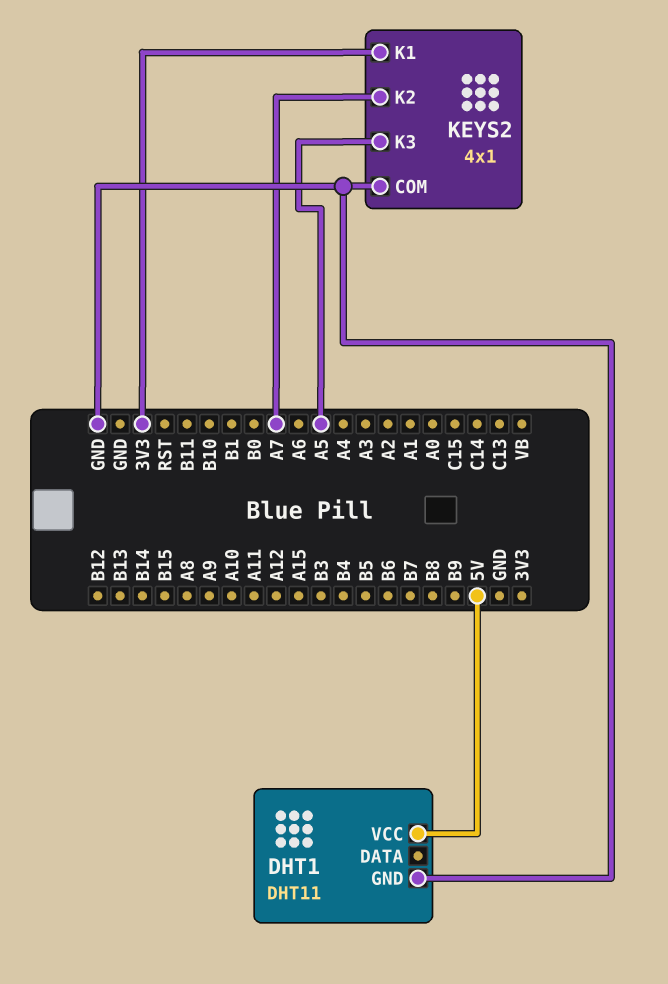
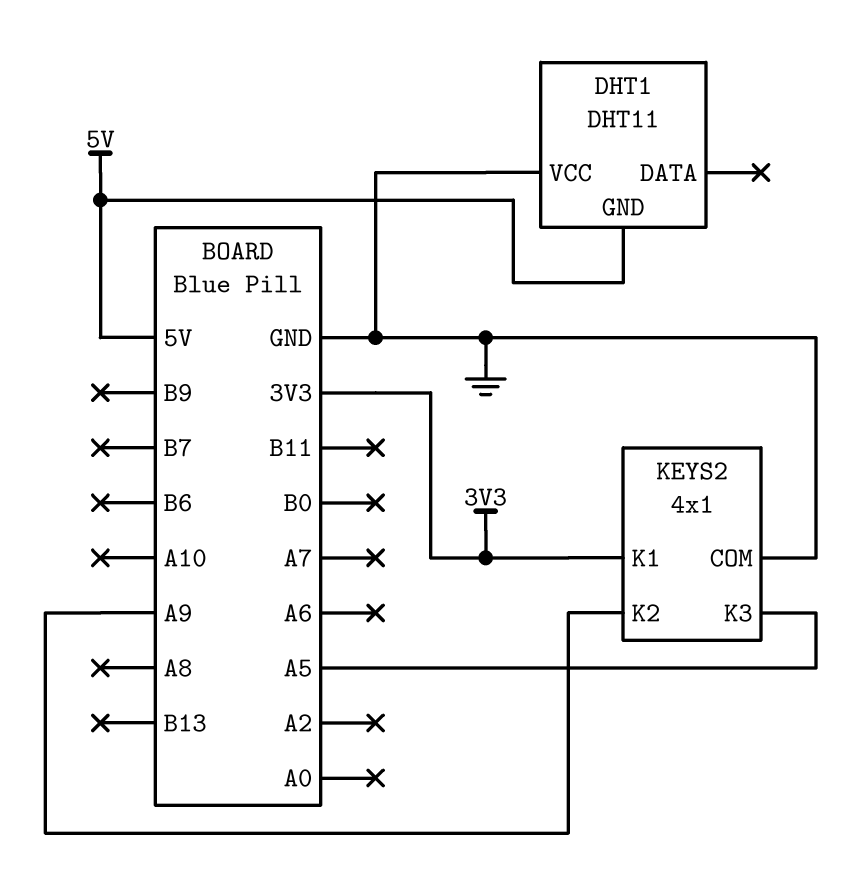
DHT1 pin GND: GND -> 5V
DHT1 pin VCC: 5V -> GND
KEYS2 pin K2: A7 -> A9

